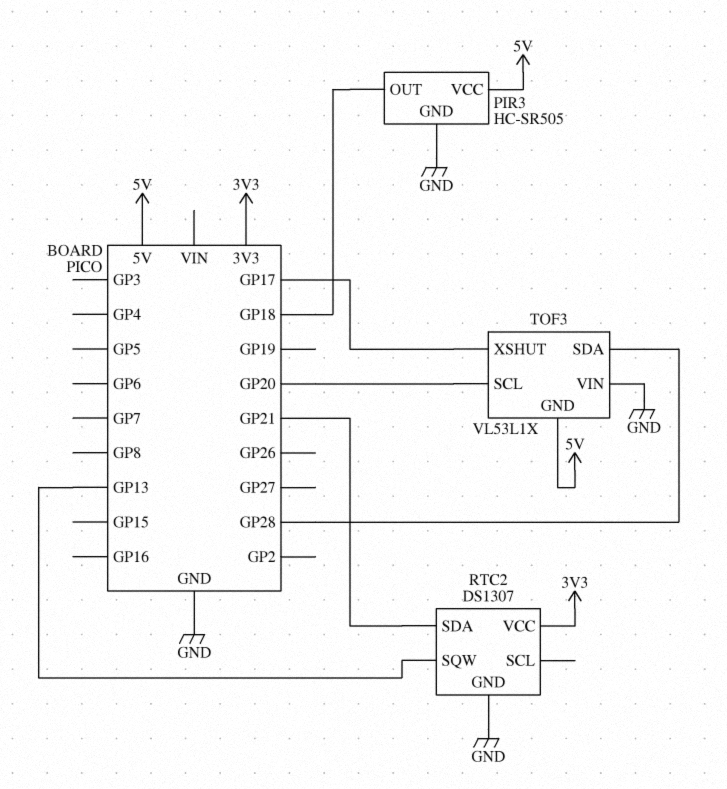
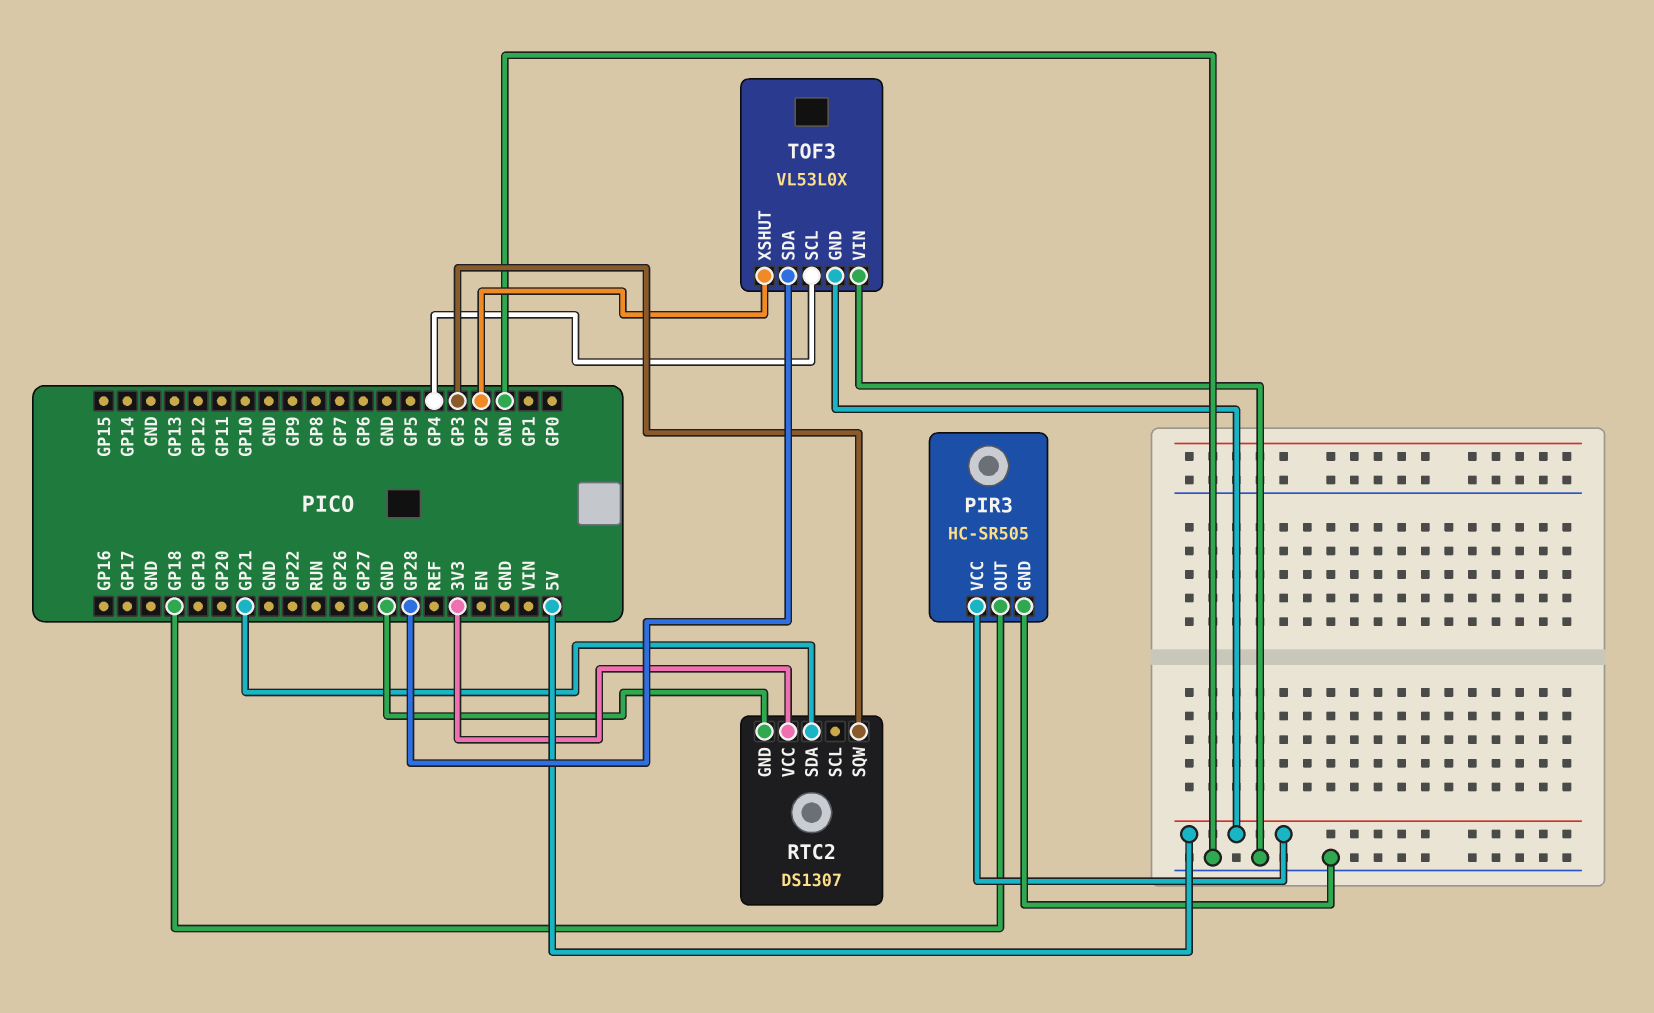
RTC2 pin SQW: GP13 -> GP3
TOF3: VL53L1X -> VL53L0X
TOF3 pin SCL: GP20 -> GP4
TOF3 pin XSHUT: GP17 -> GP2

